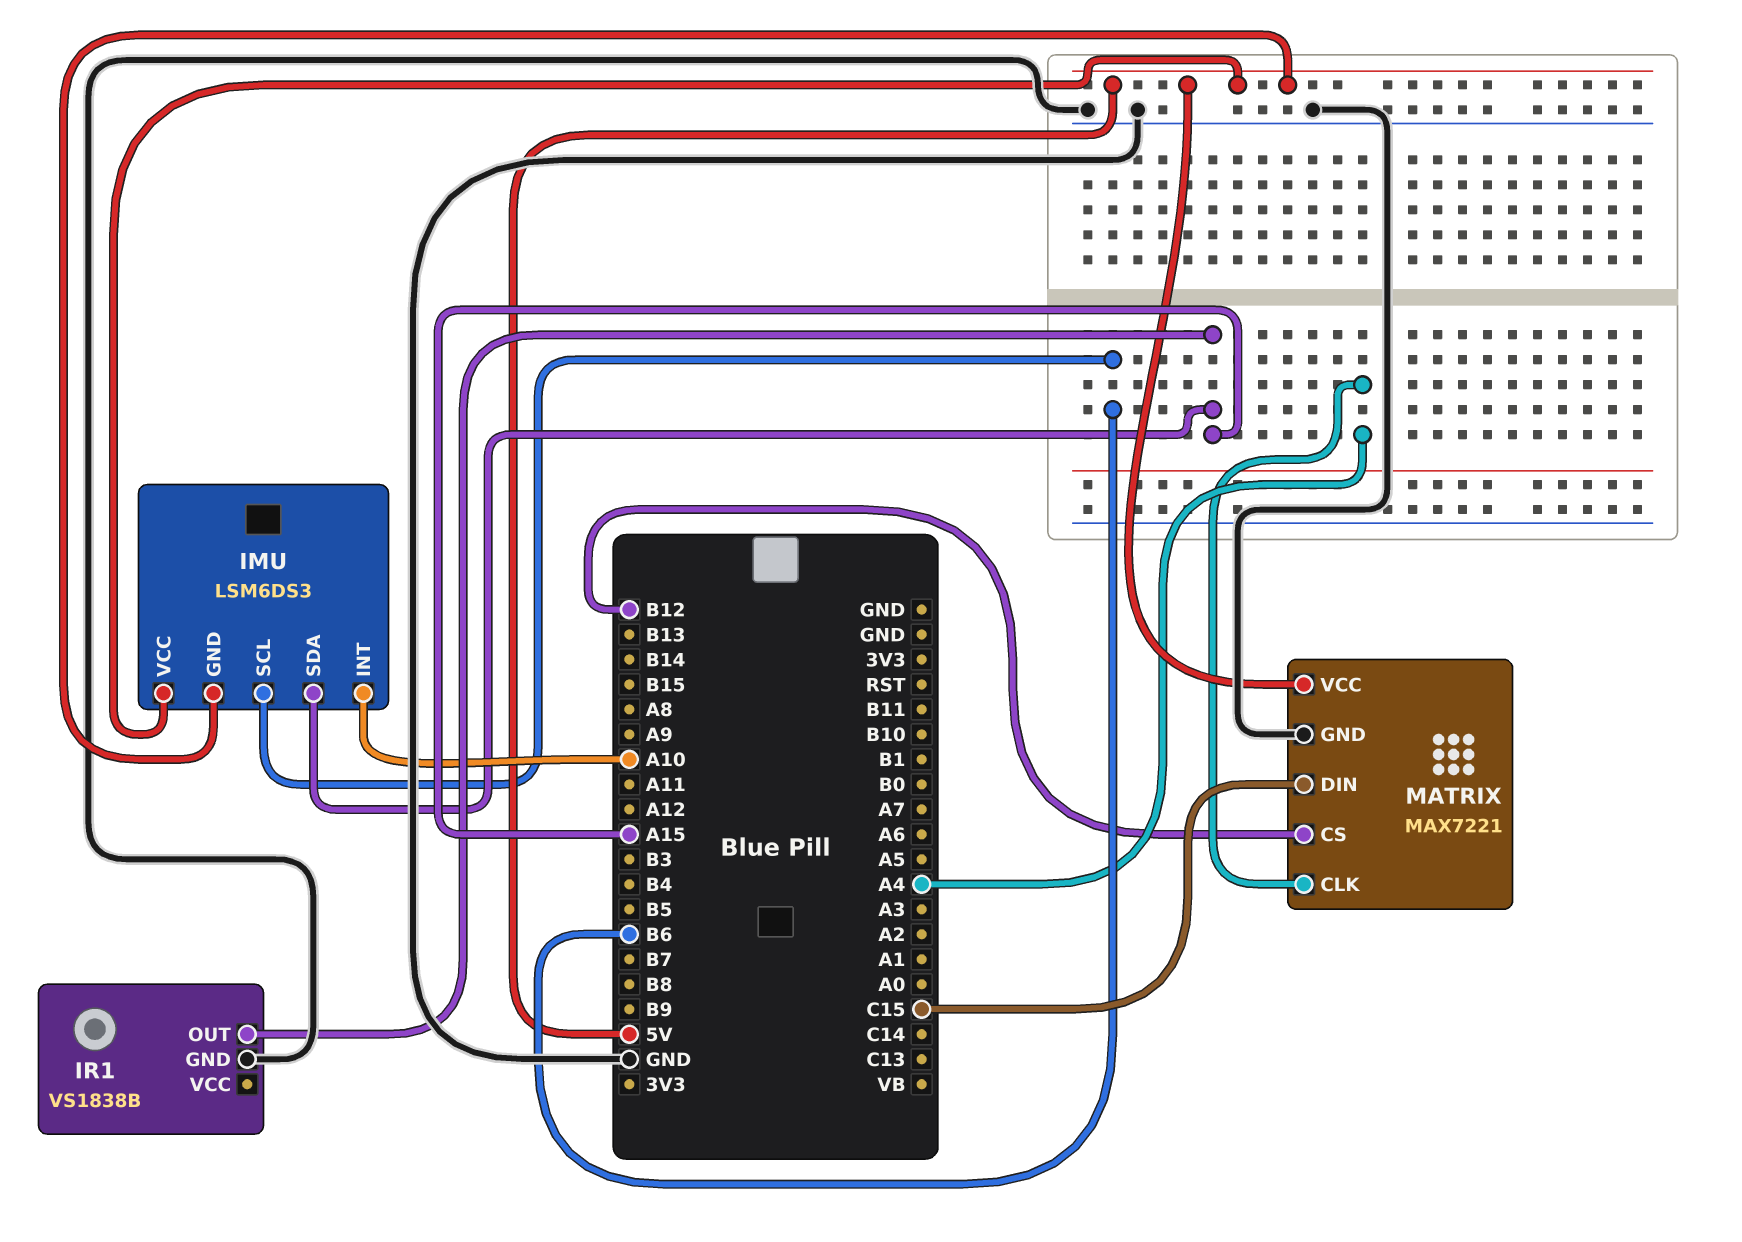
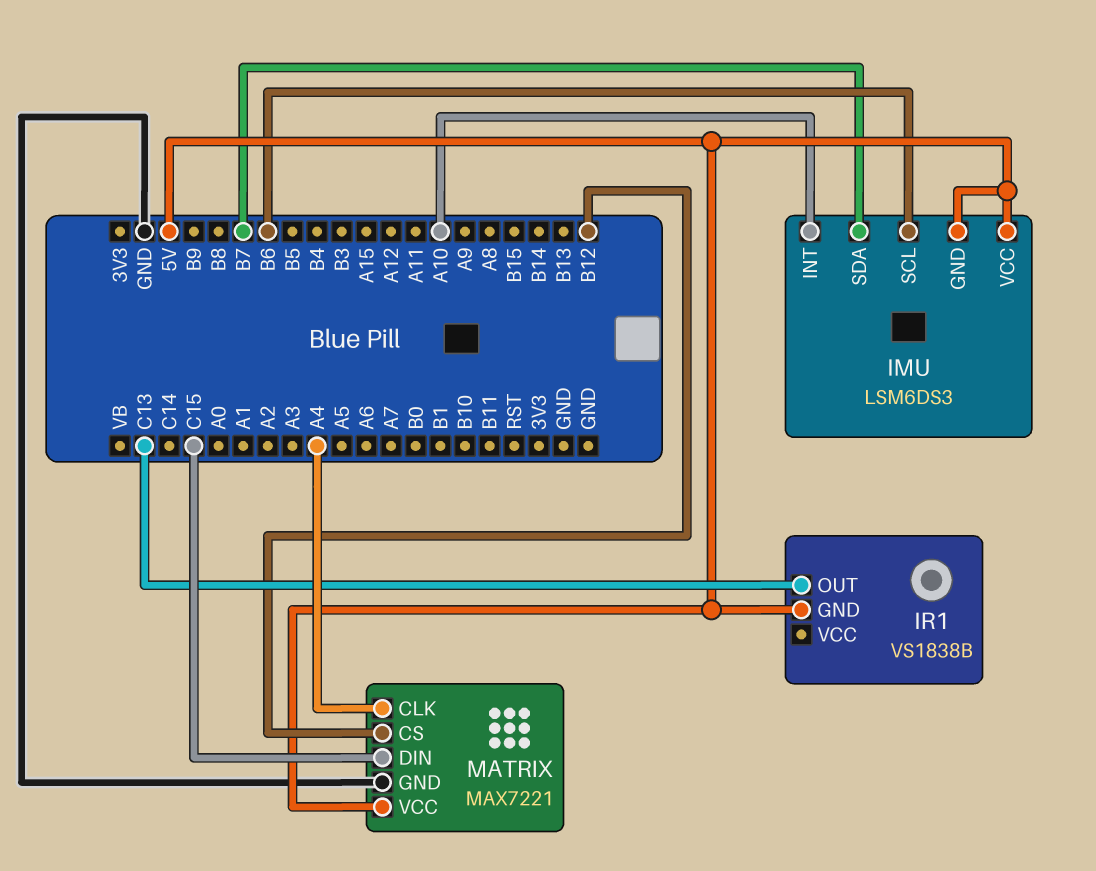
IMU pin SDA: A15 -> B7
IR1 pin GND: GND -> 5V
IR1 pin OUT: A15 -> C13

